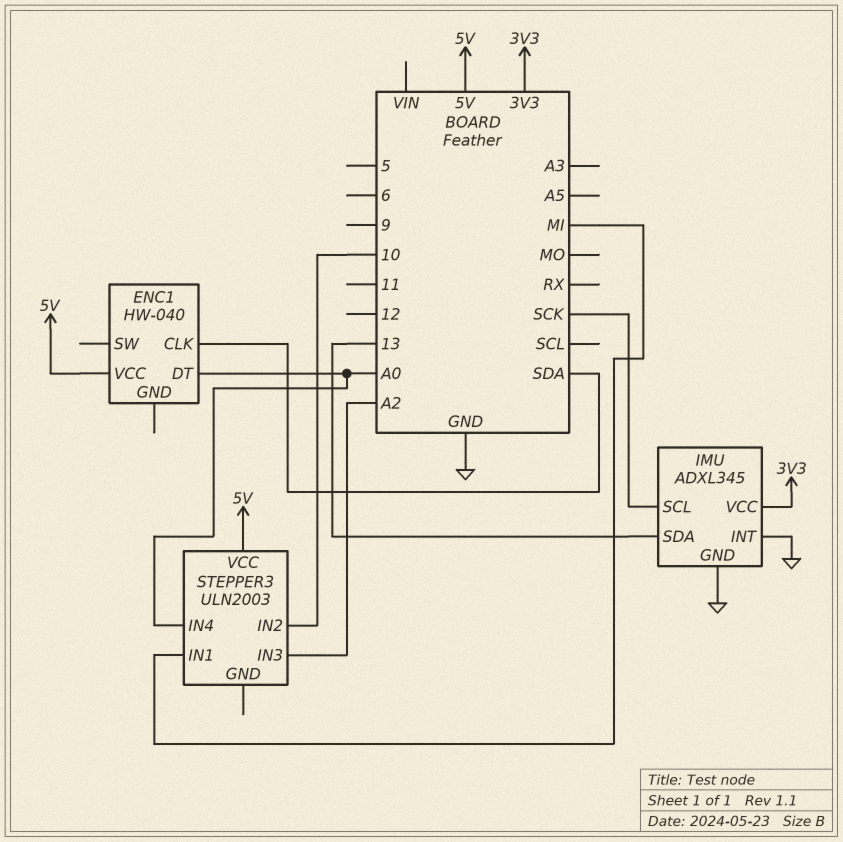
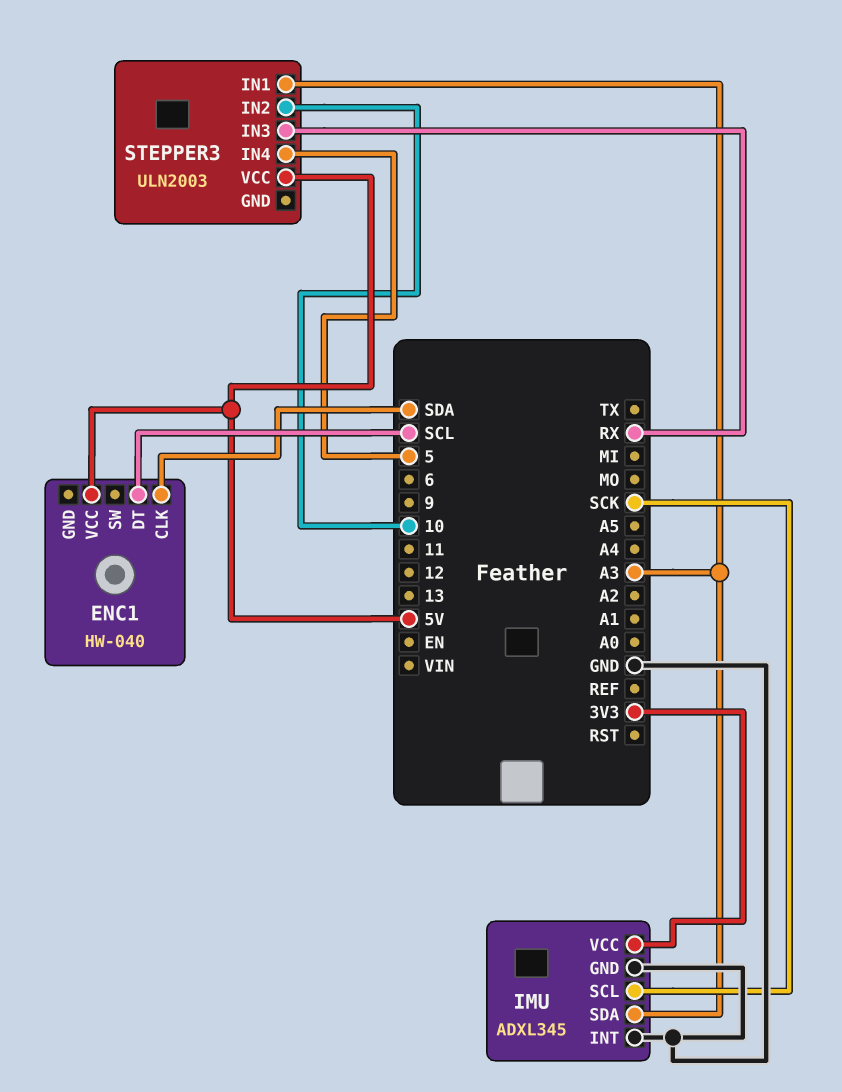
ENC1 pin DT: A0 -> SCL
IMU pin SDA: 13 -> A3
STEPPER3 pin IN1: MI -> A3
STEPPER3 pin IN3: A2 -> RX
STEPPER3 pin IN4: A0 -> 5

